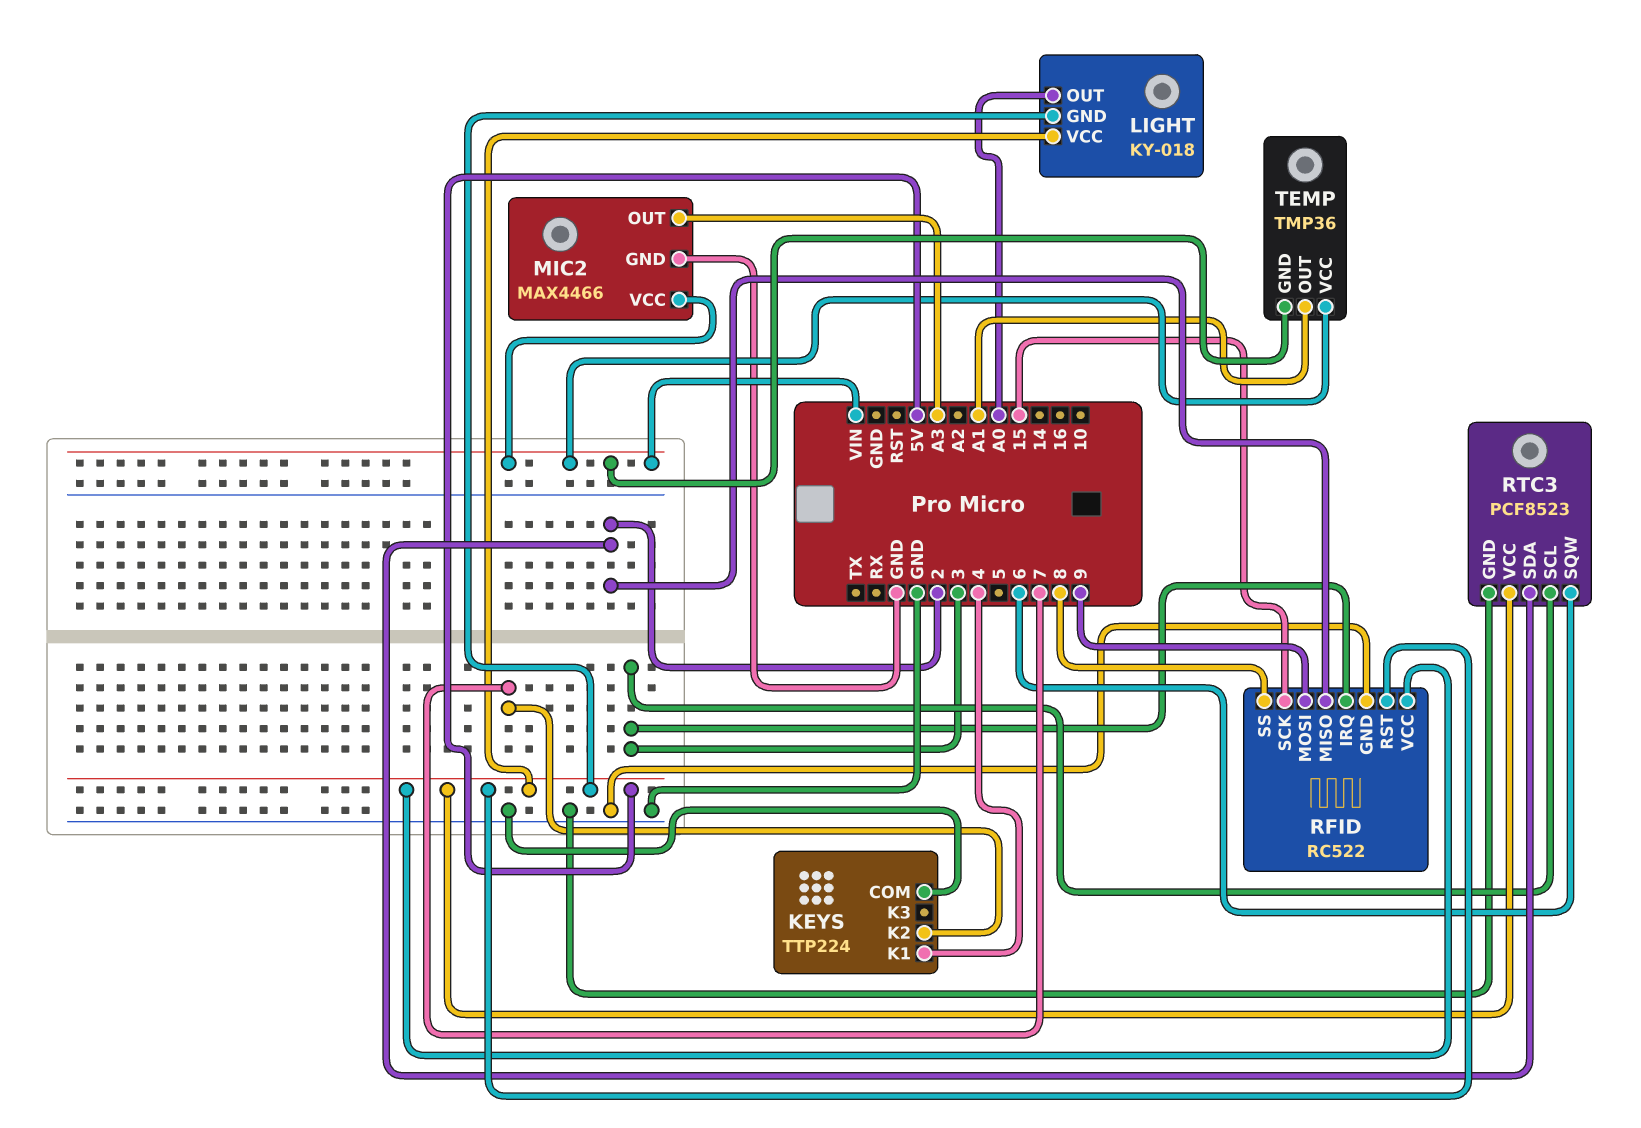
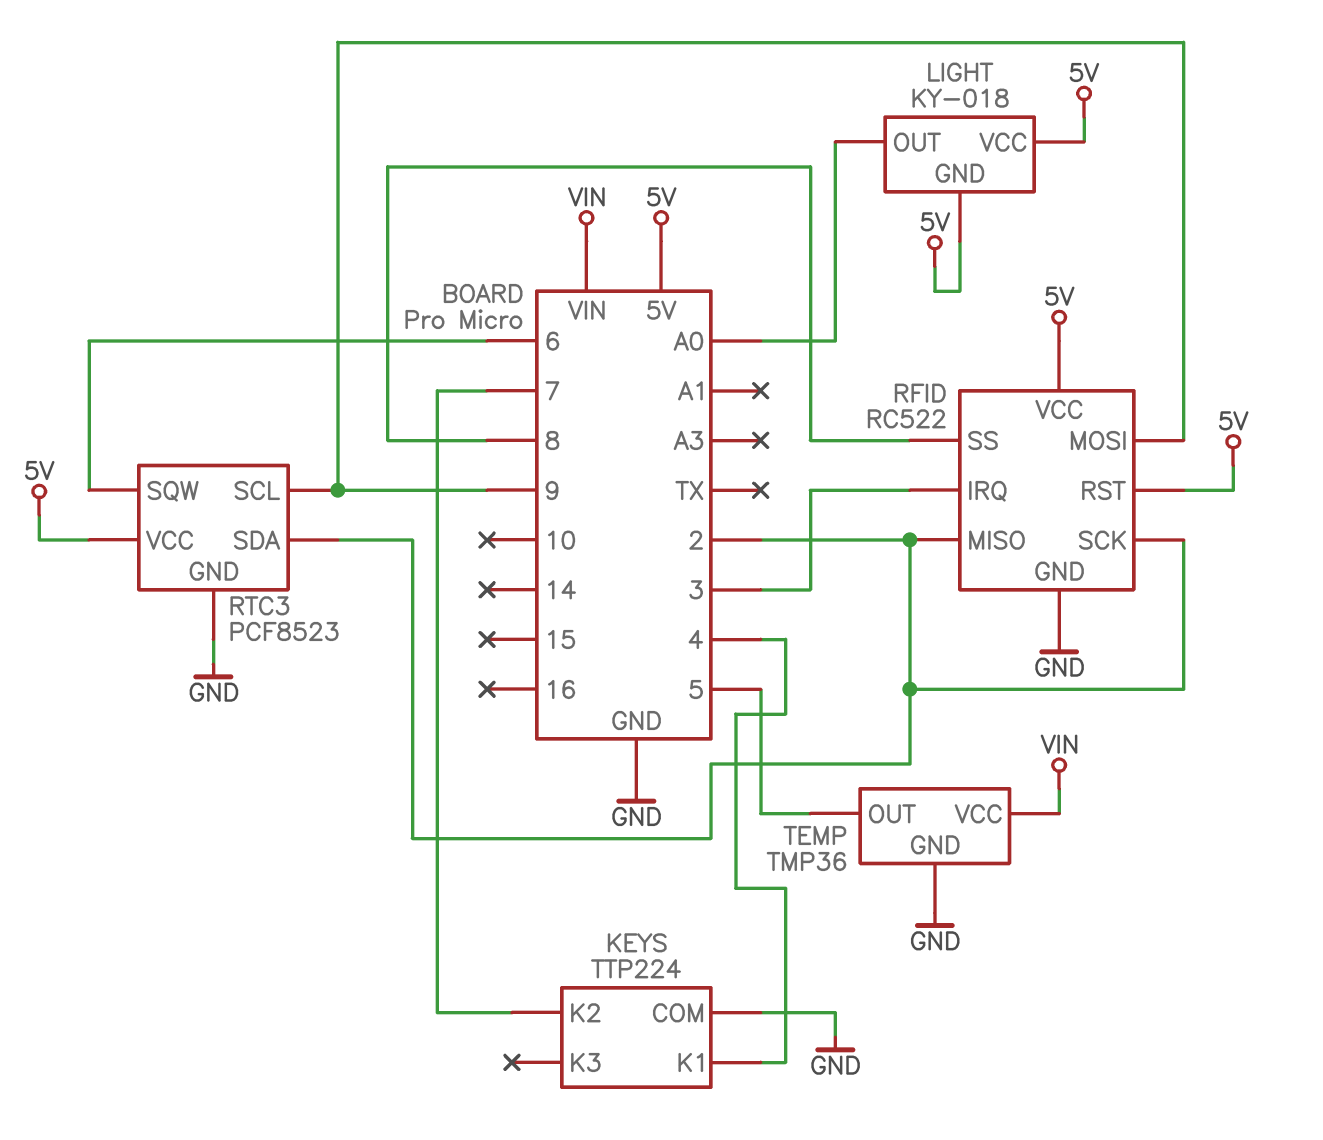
MIC2: MAX4466 -> none
MIC2 pin GND: GND -> none
MIC2 pin OUT: A3 -> none
MIC2 pin VCC: VIN -> none
RFID pin SCK: 15 -> 2
RTC3 pin SCL: 3 -> 9
TEMP pin GND: VIN -> GND
TEMP pin OUT: A1 -> 5

